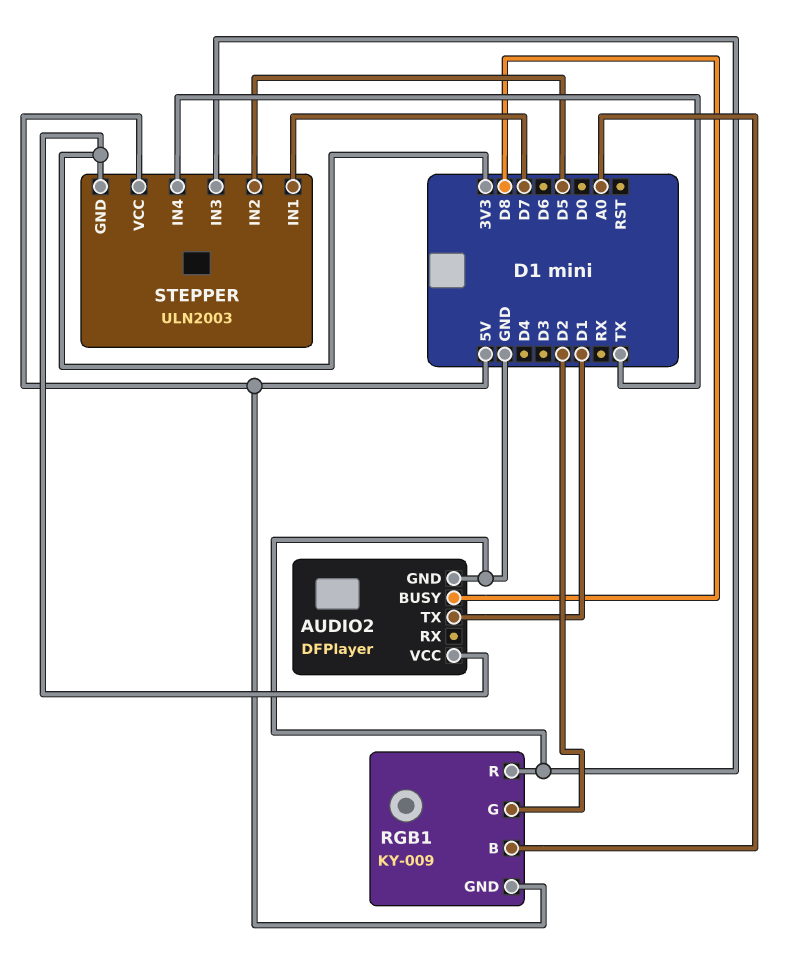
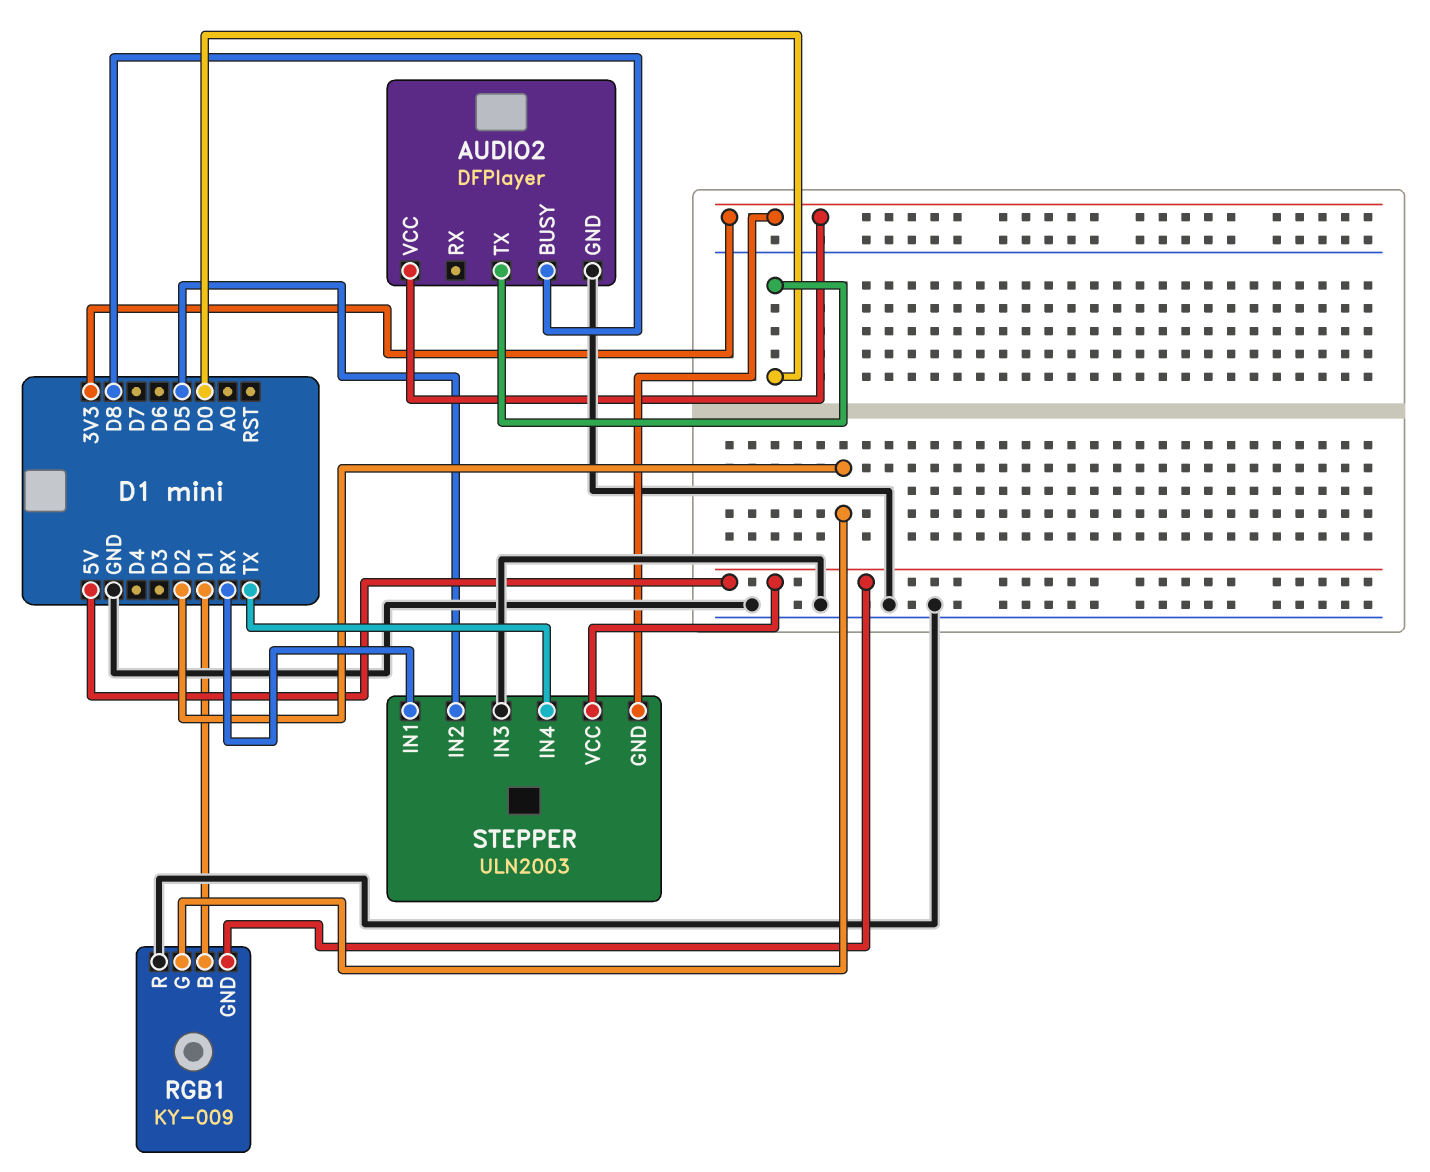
AUDIO2 pin TX: D1 -> D0
RGB1 pin B: A0 -> D1
STEPPER pin IN1: D7 -> RX

